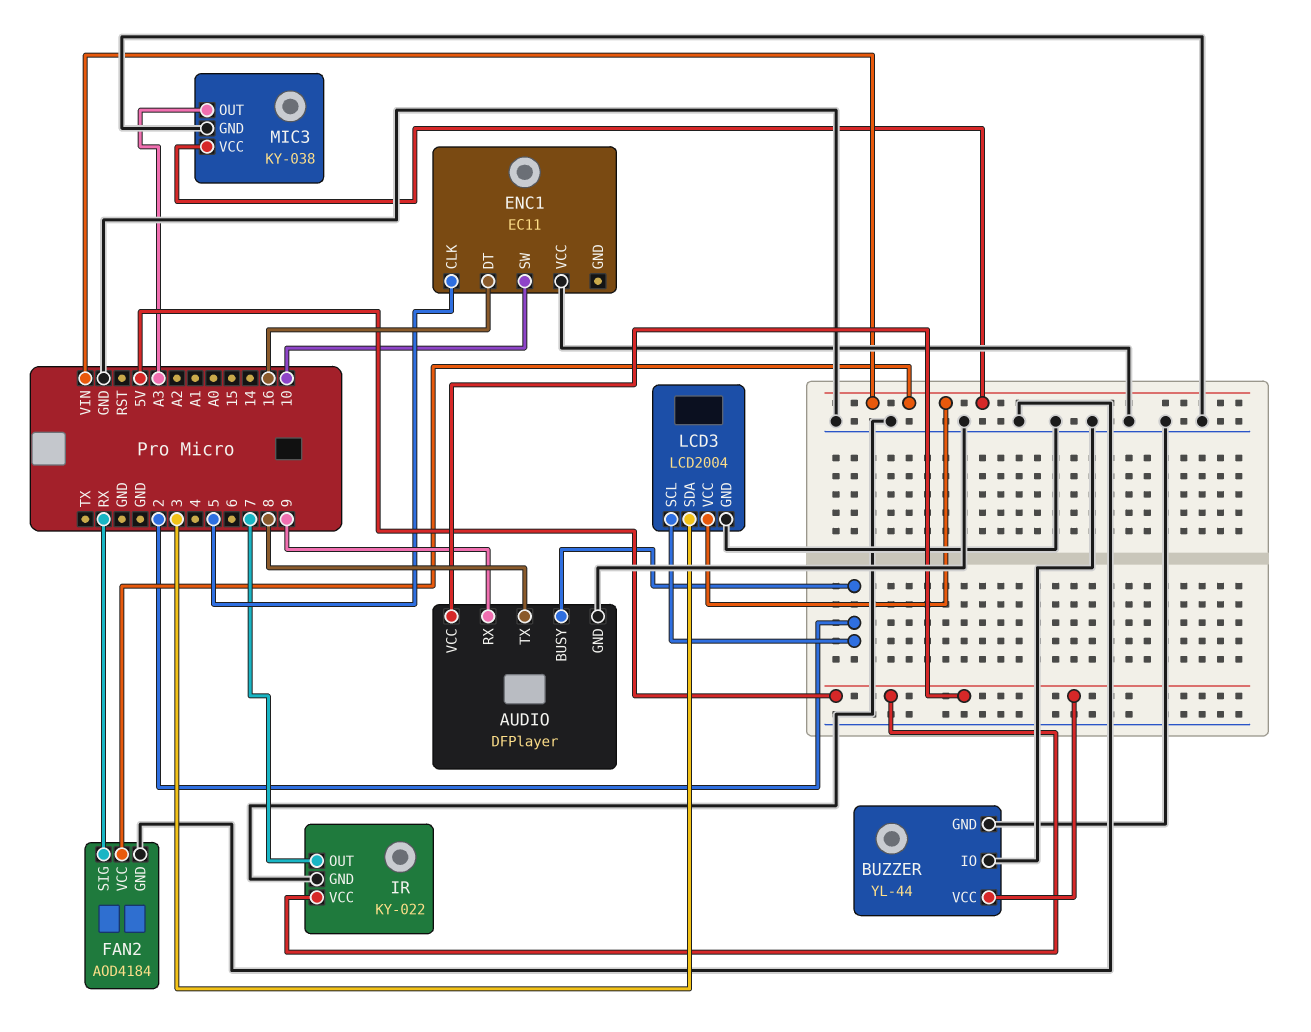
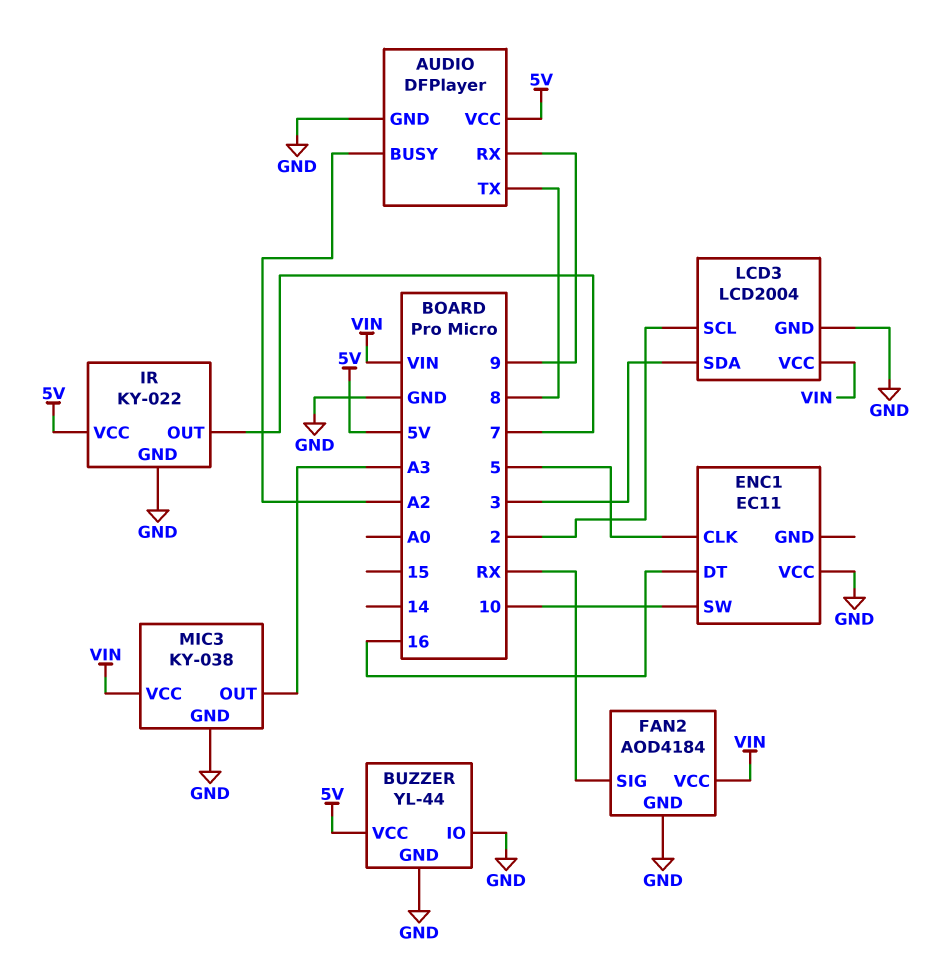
AUDIO pin BUSY: 2 -> A2

